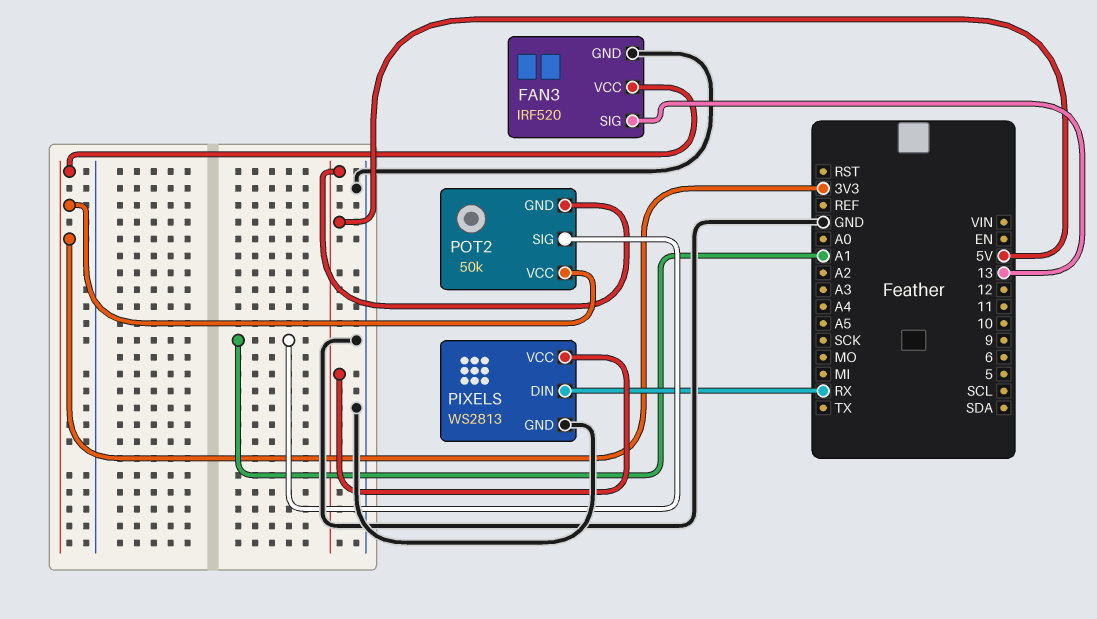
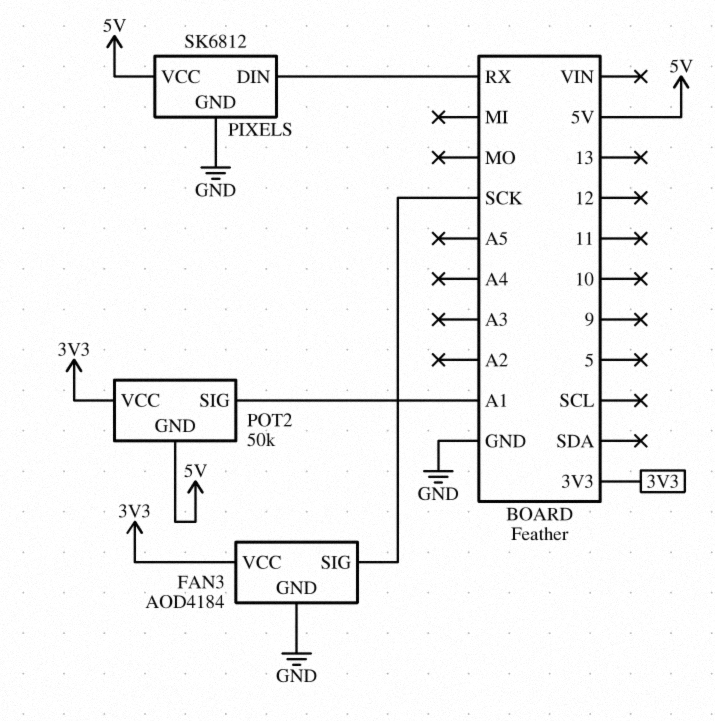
FAN3: IRF520 -> AOD4184
FAN3 pin SIG: 13 -> SCK
PIXELS: WS2813 -> SK6812

